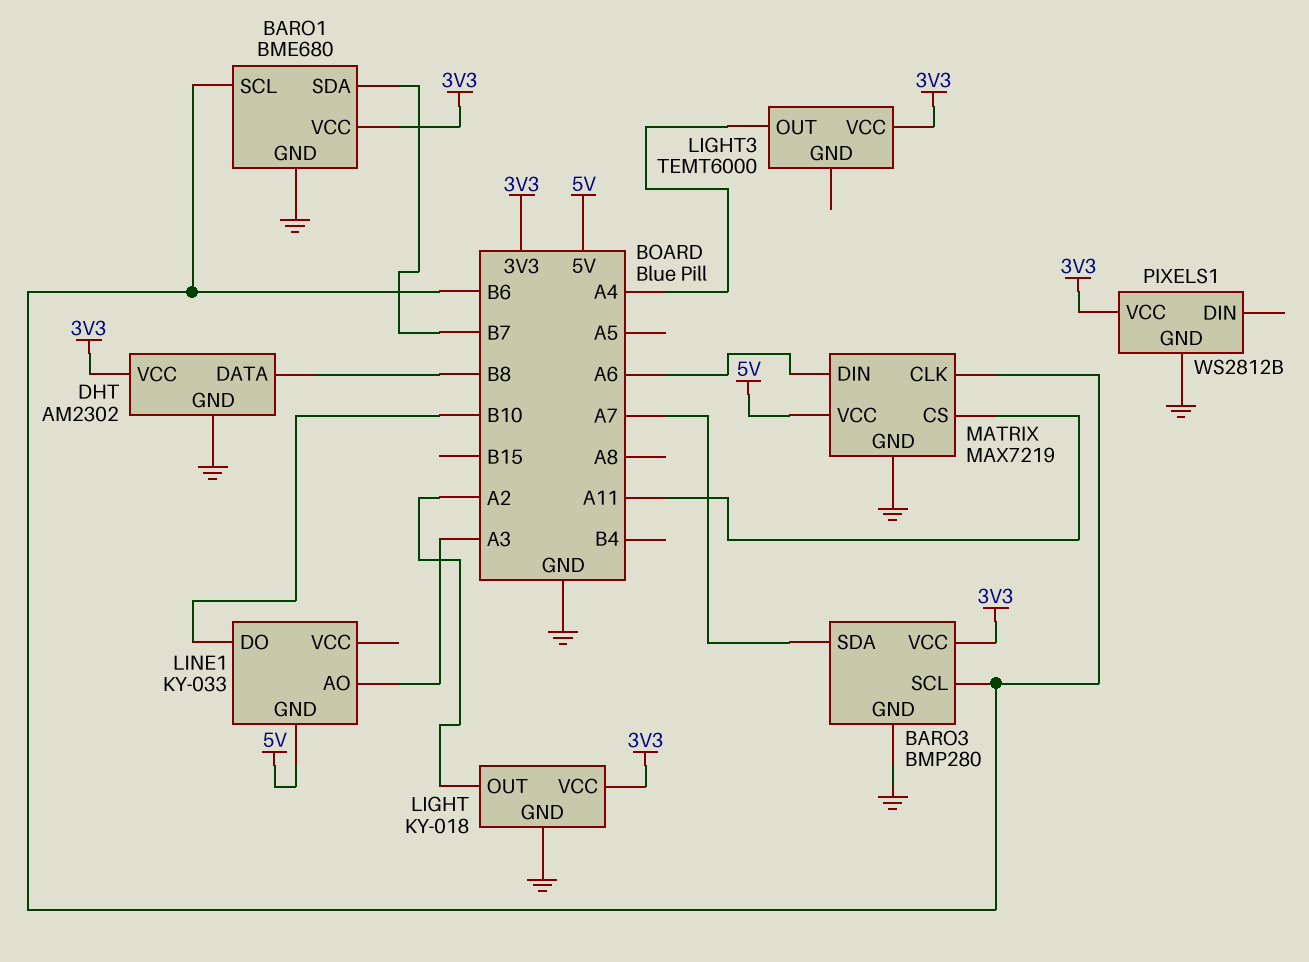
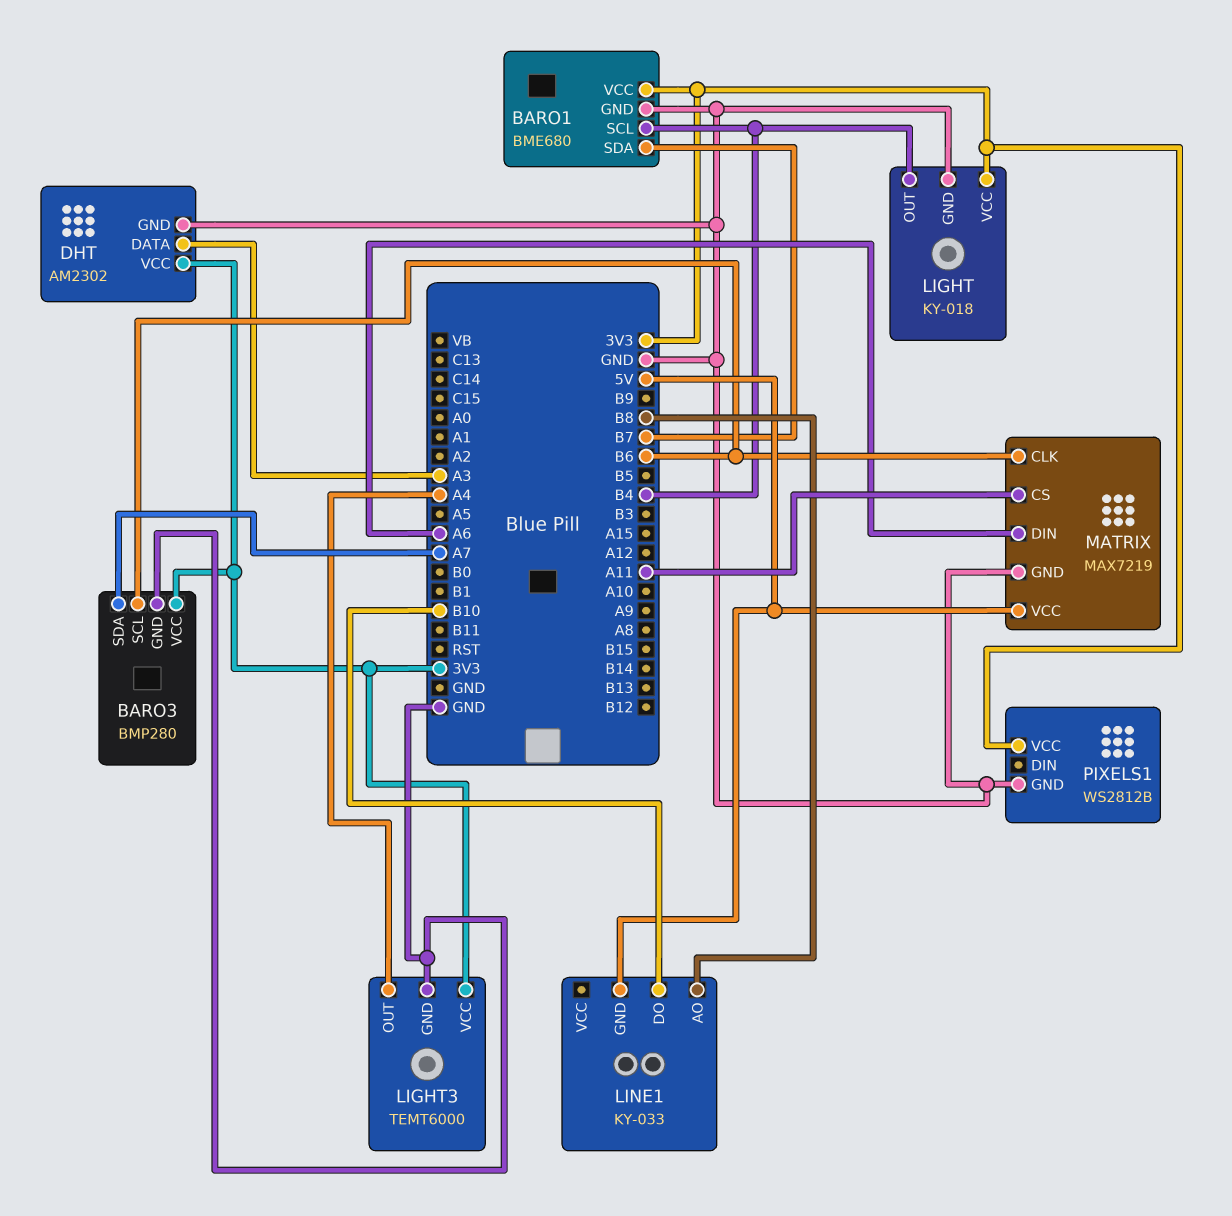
BARO1 pin SCL: B6 -> B4
DHT pin DATA: B8 -> A3
LIGHT pin OUT: A2 -> B4
LIGHT3 pin GND: none -> GND
LINE1 pin AO: A3 -> B8

